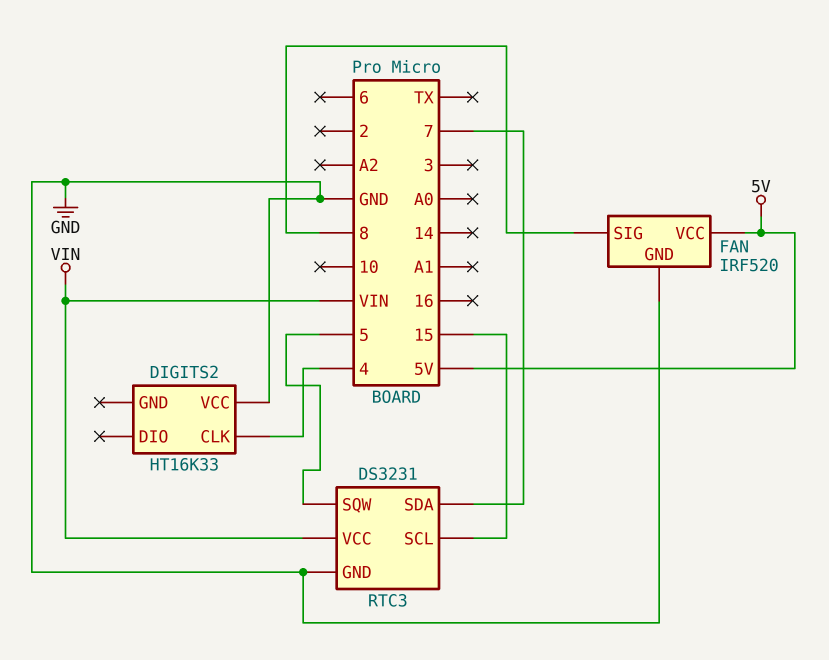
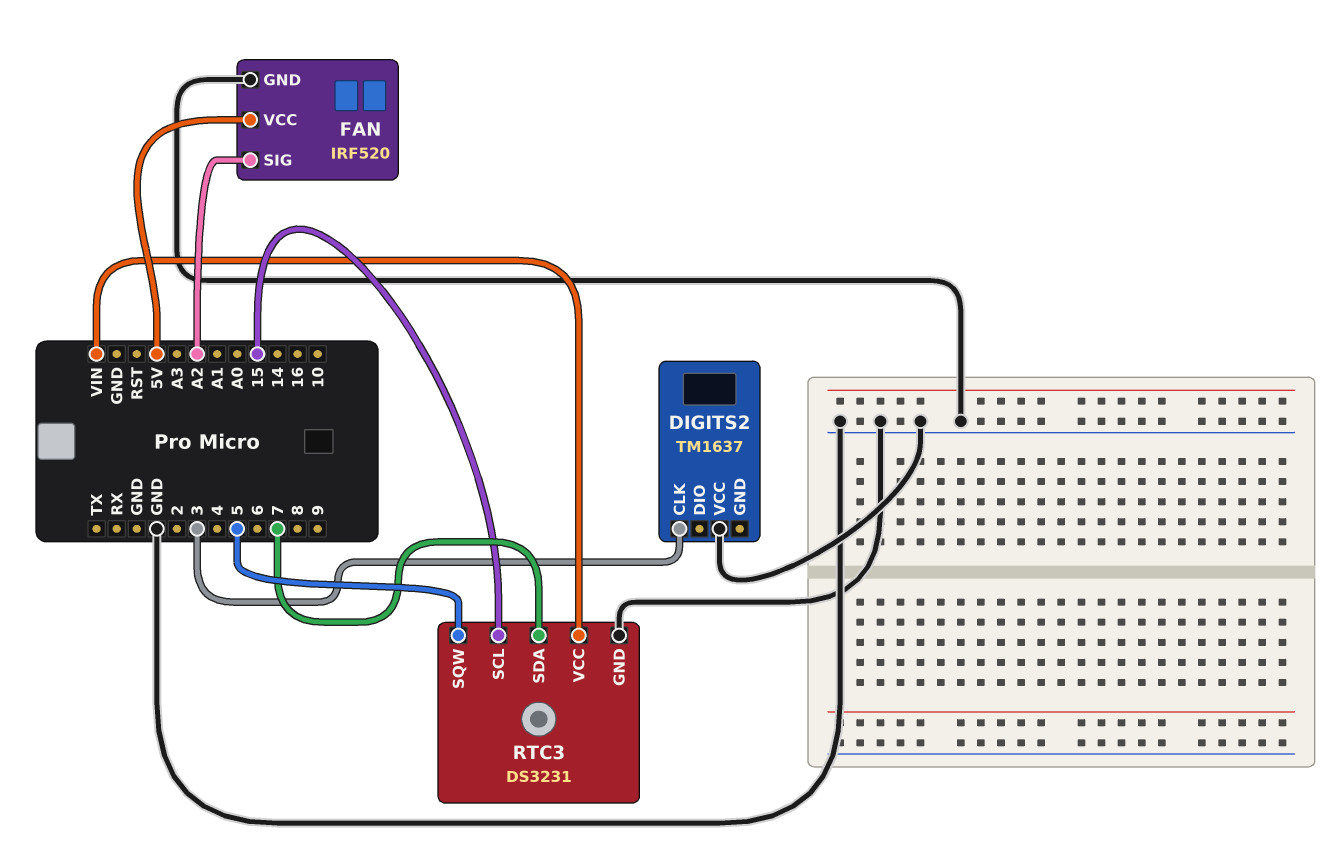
DIGITS2: HT16K33 -> TM1637
DIGITS2 pin CLK: 4 -> 3
FAN pin SIG: 8 -> A2

